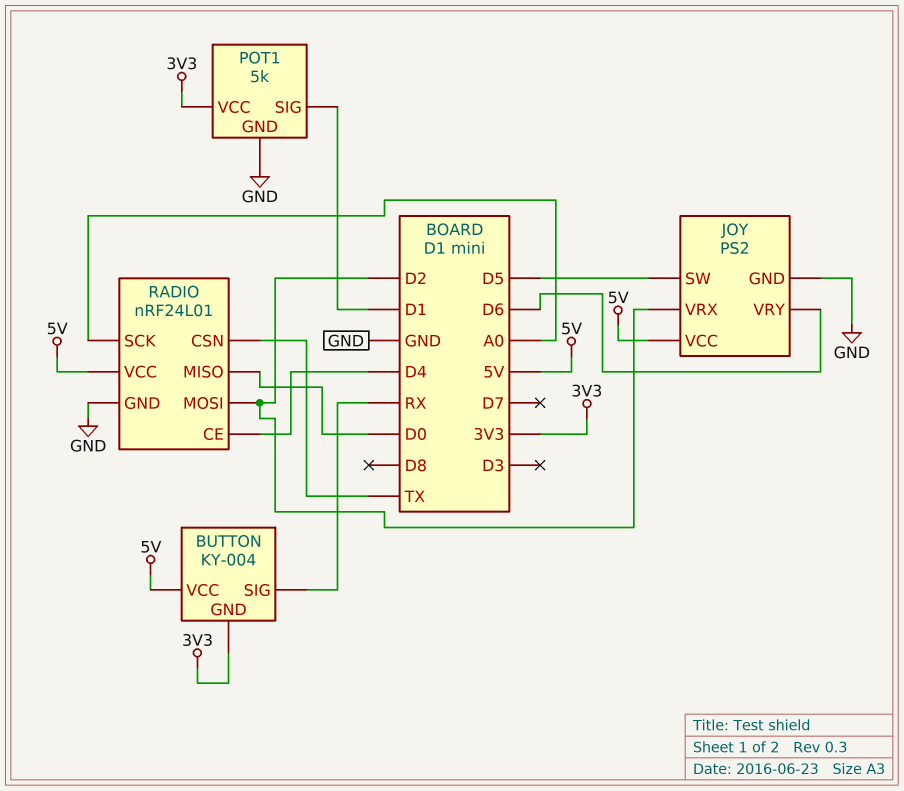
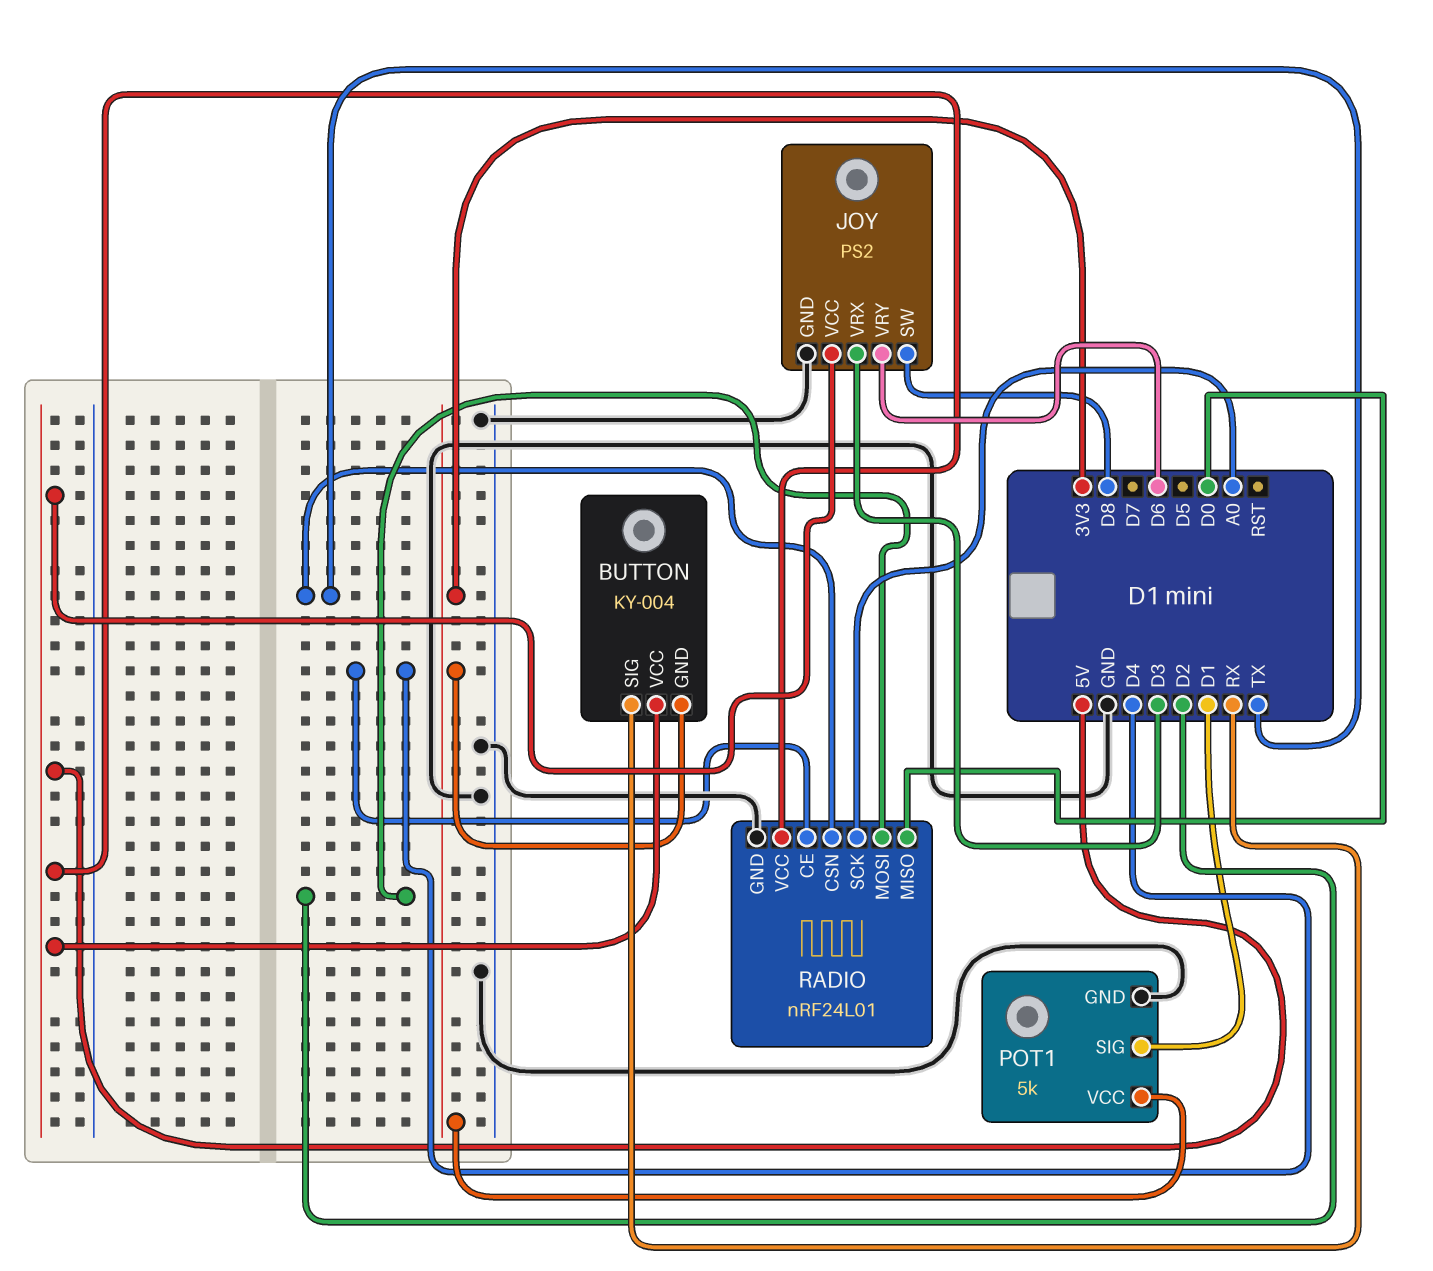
JOY pin SW: D5 -> D8
JOY pin VRX: D2 -> D3

